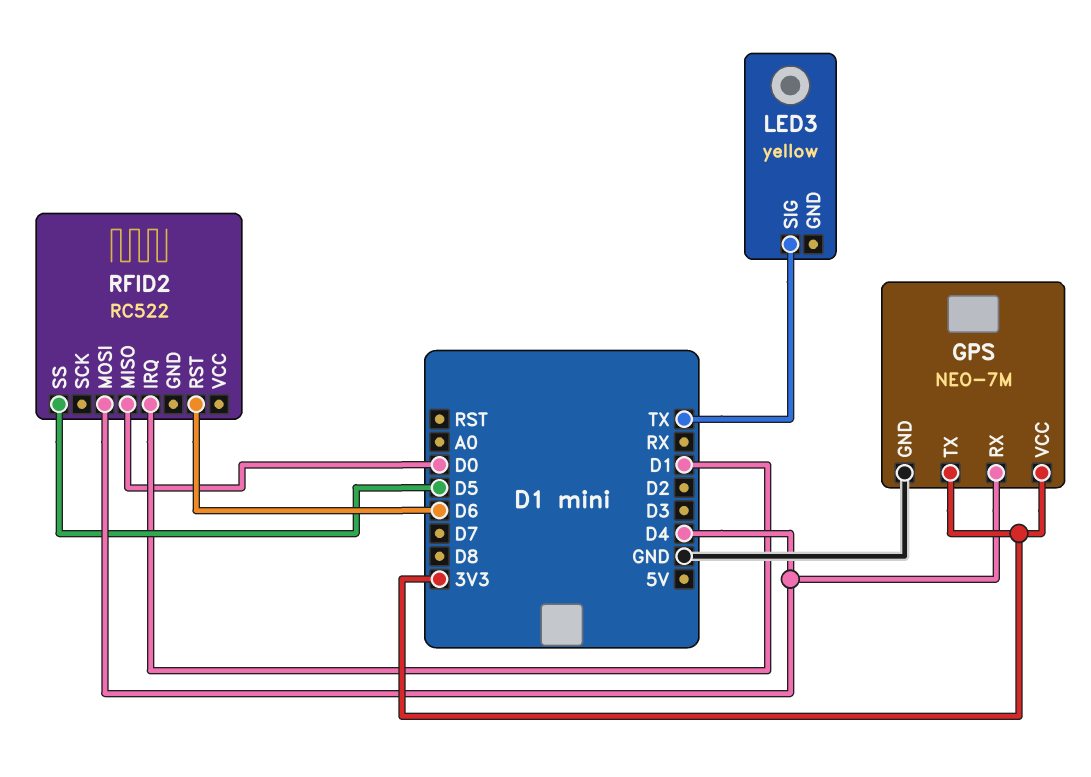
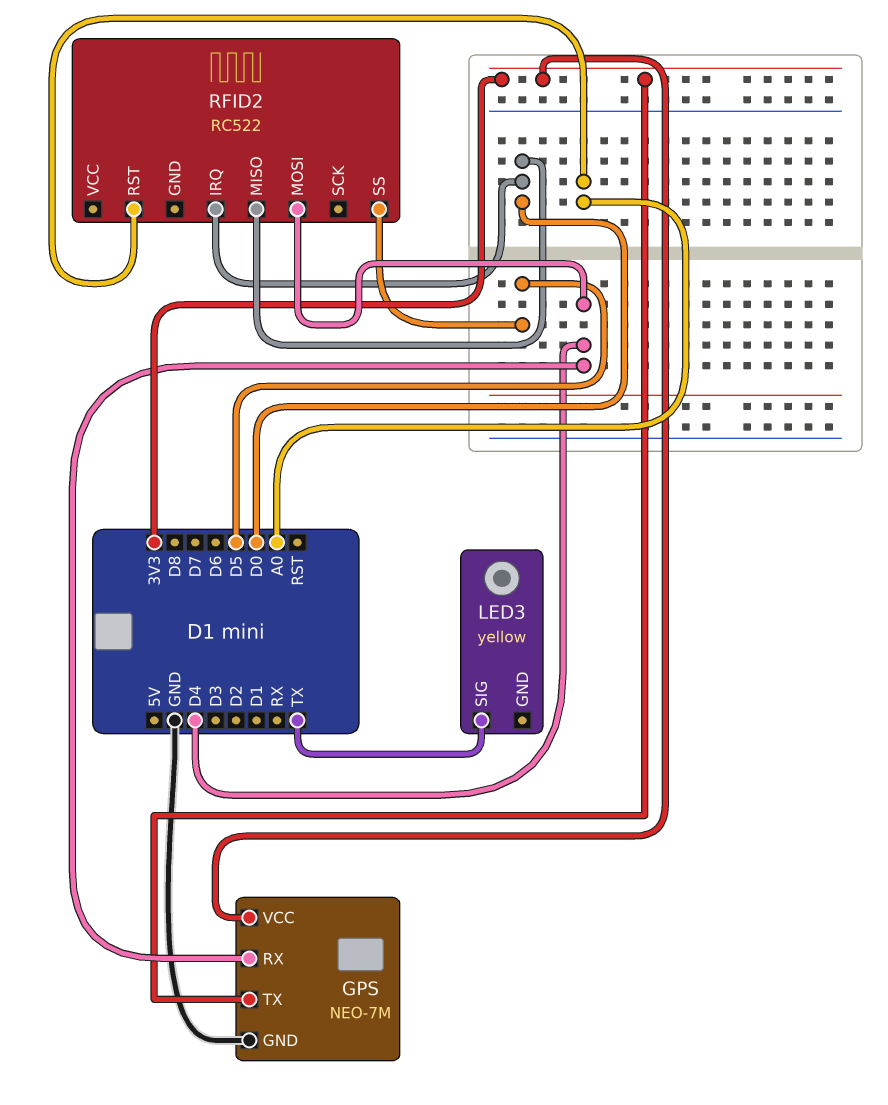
RFID2 pin IRQ: D1 -> D0
RFID2 pin RST: D6 -> A0

